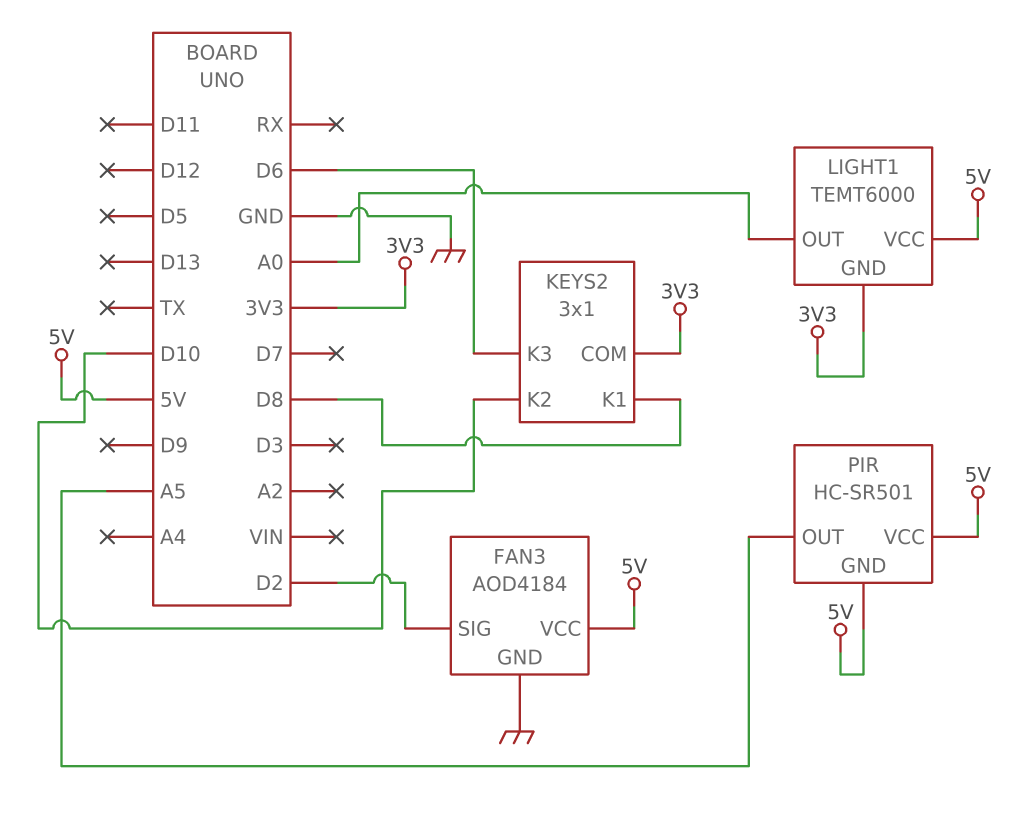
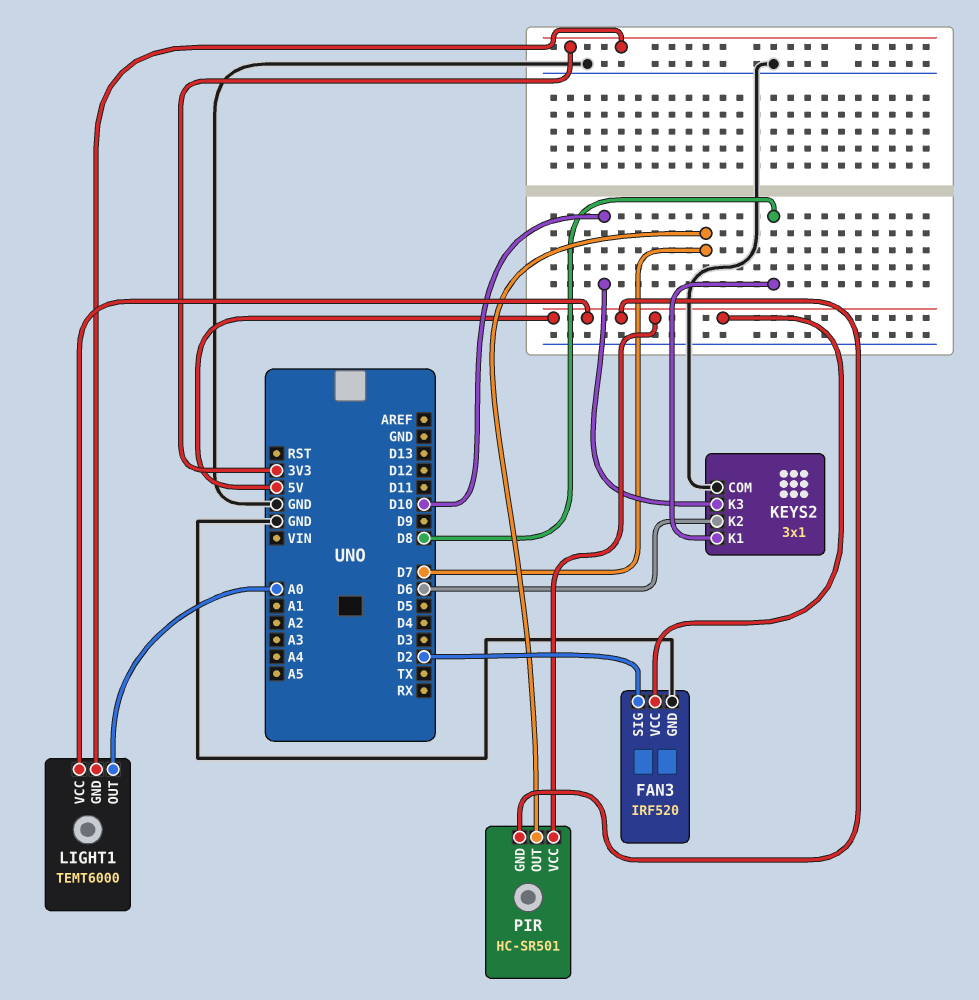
FAN3: AOD4184 -> IRF520
KEYS2 pin COM: 3V3 -> GND
KEYS2 pin K2: D10 -> D6
KEYS2 pin K3: D6 -> D10
PIR pin OUT: A5 -> D7

